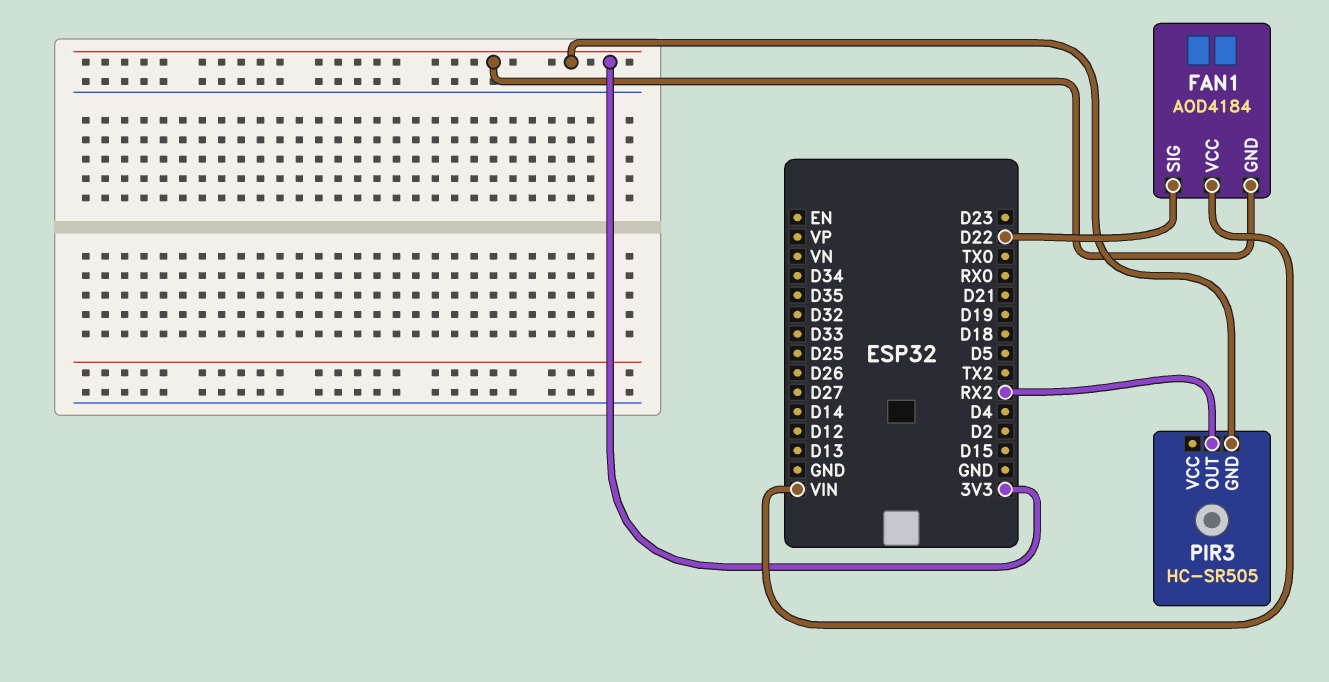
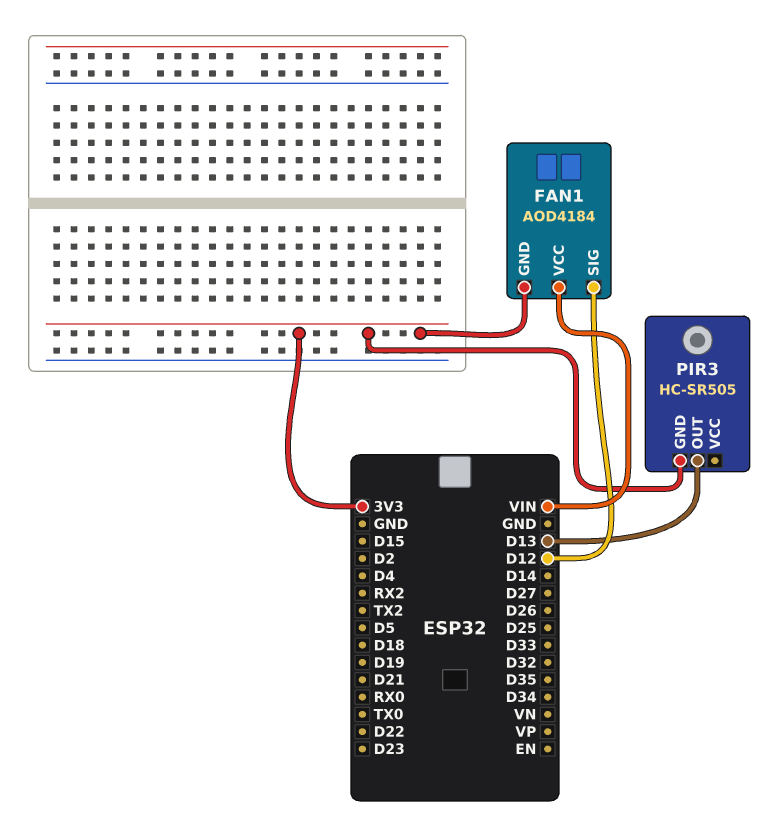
FAN1 pin SIG: D22 -> D12
PIR3 pin OUT: RX2 -> D13

